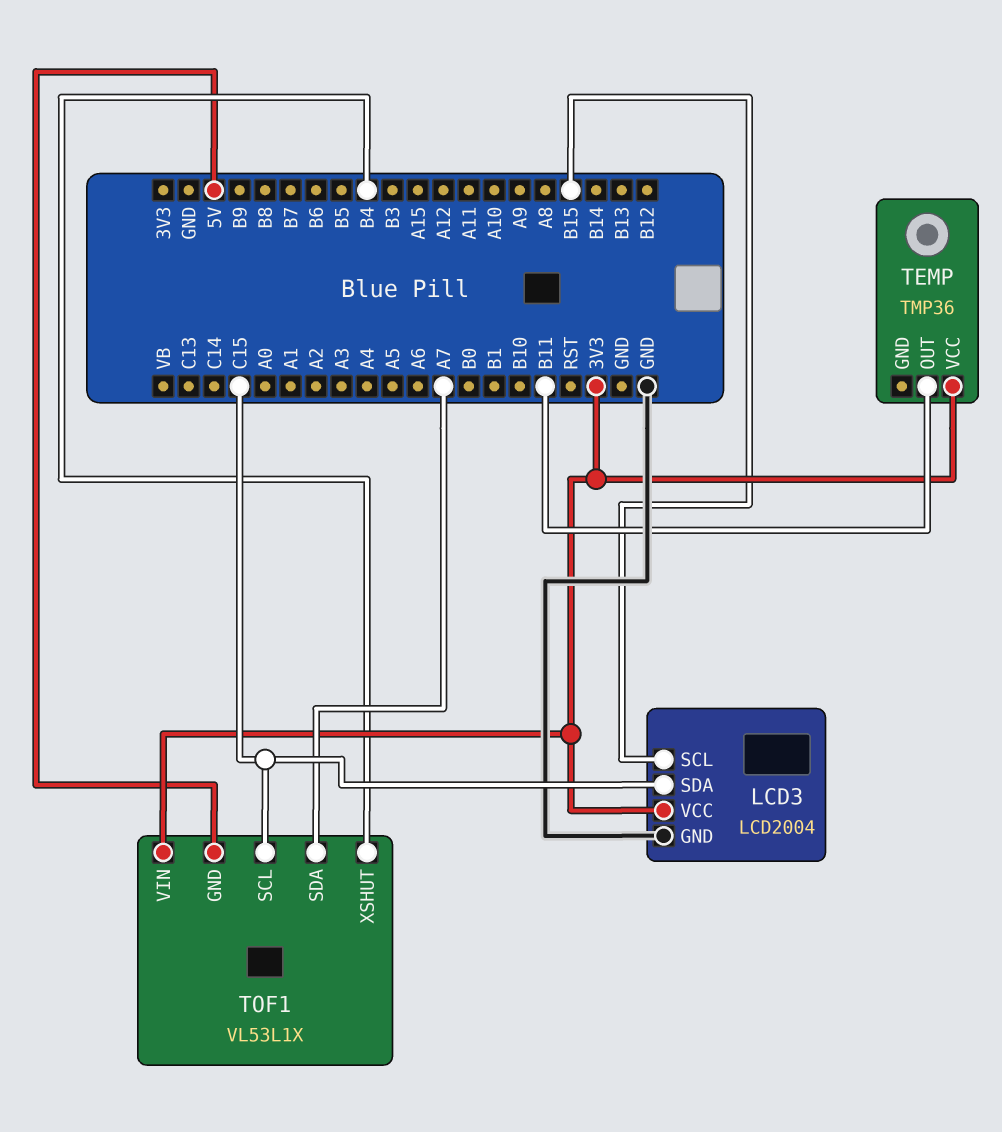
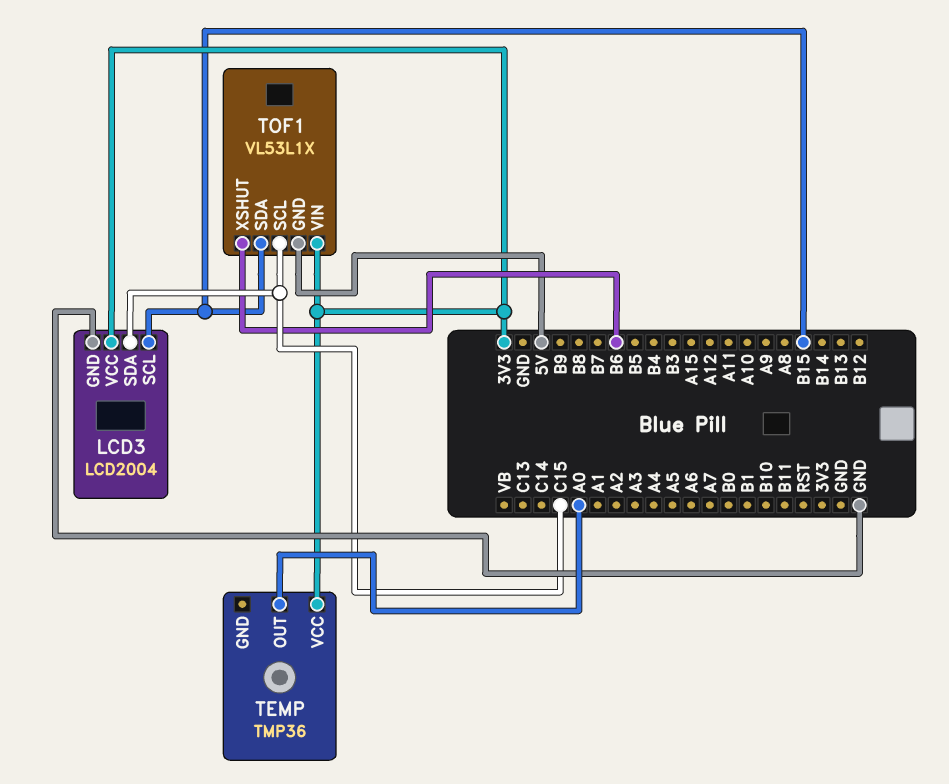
TEMP pin OUT: B11 -> A0
TOF1 pin SDA: A7 -> B15
TOF1 pin XSHUT: B4 -> B6

